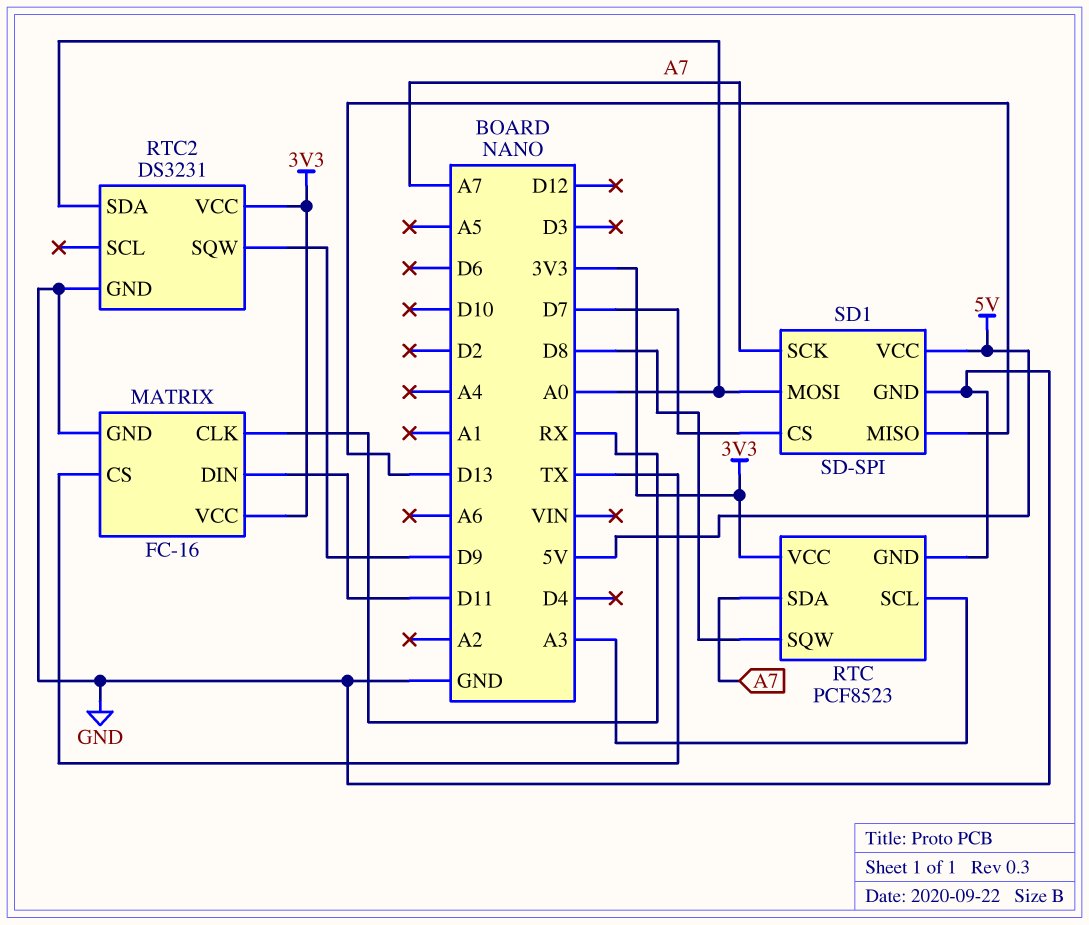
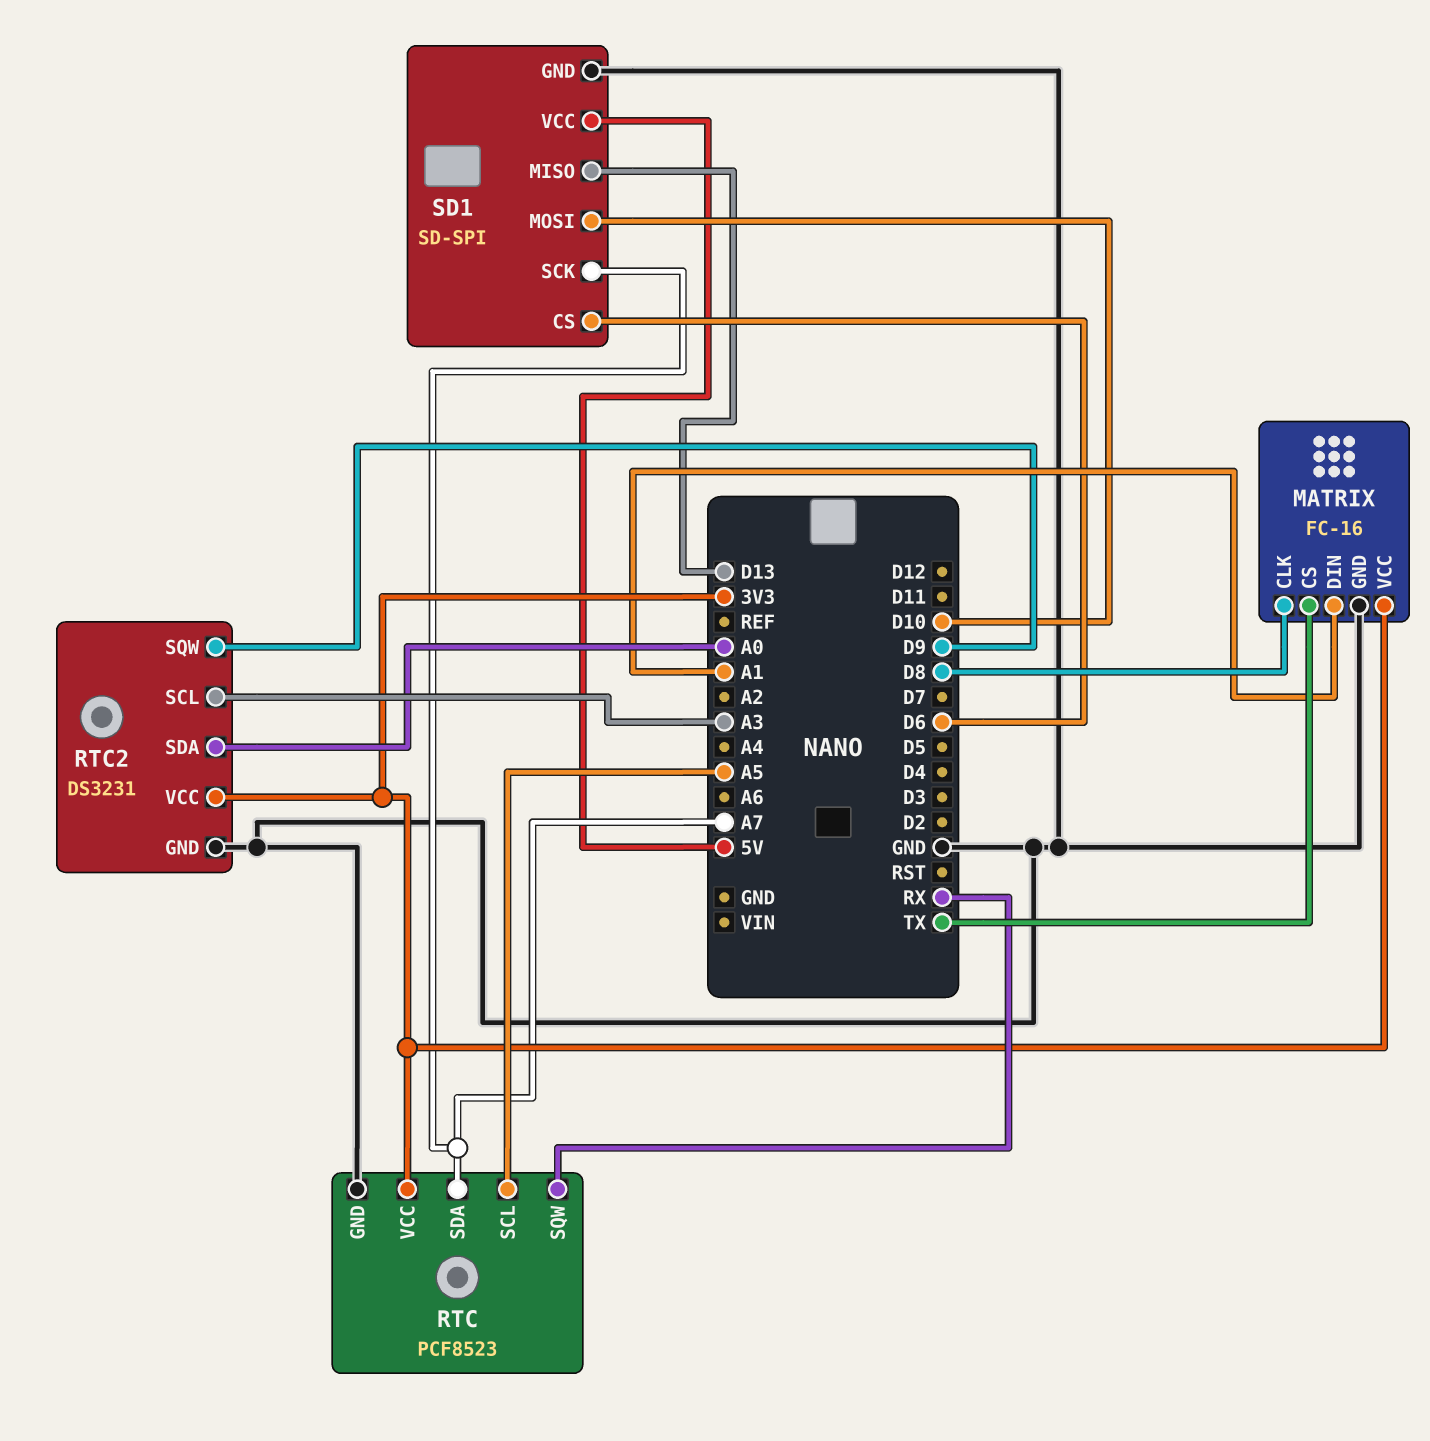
MATRIX pin CLK: RX -> D8
MATRIX pin DIN: D11 -> A1
RTC pin SCL: A3 -> A5
RTC pin SQW: D8 -> RX
RTC2 pin SCL: none -> A3
SD1 pin CS: D7 -> D6
SD1 pin MOSI: A0 -> D10

